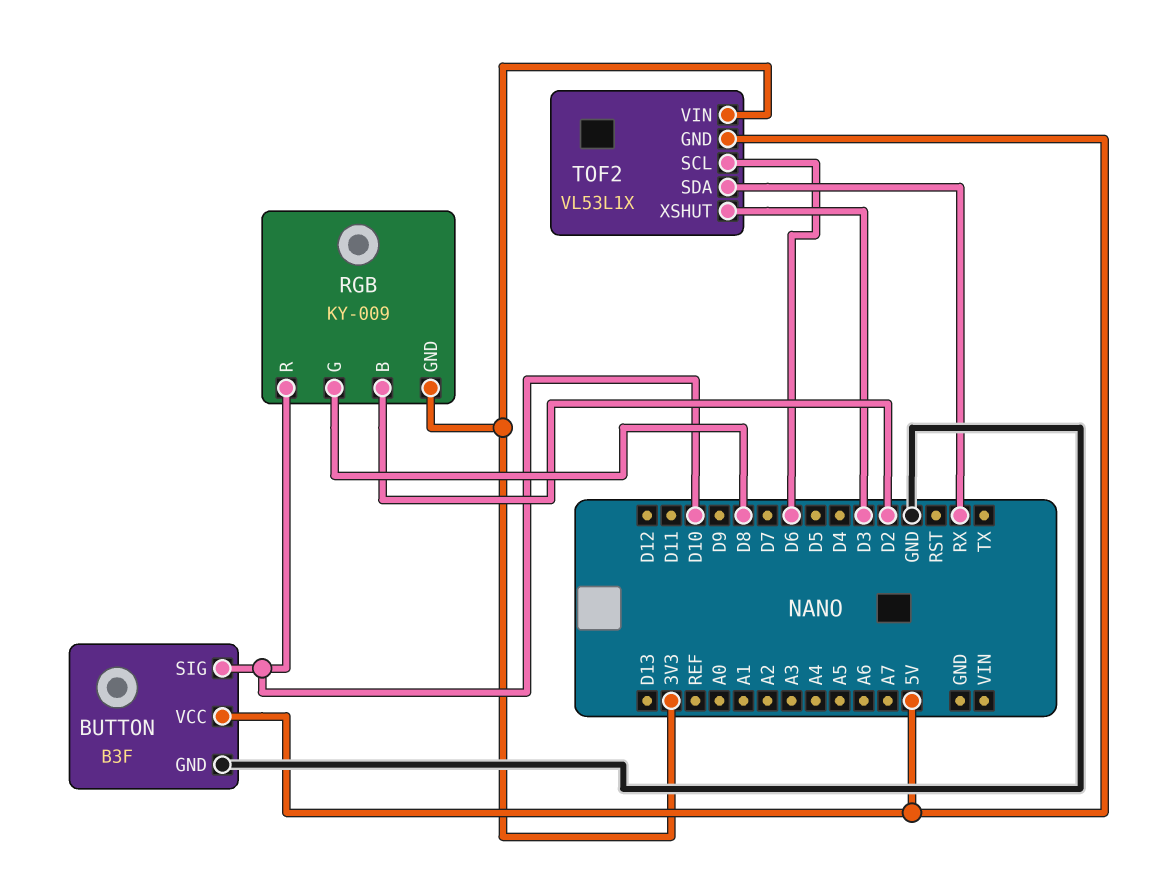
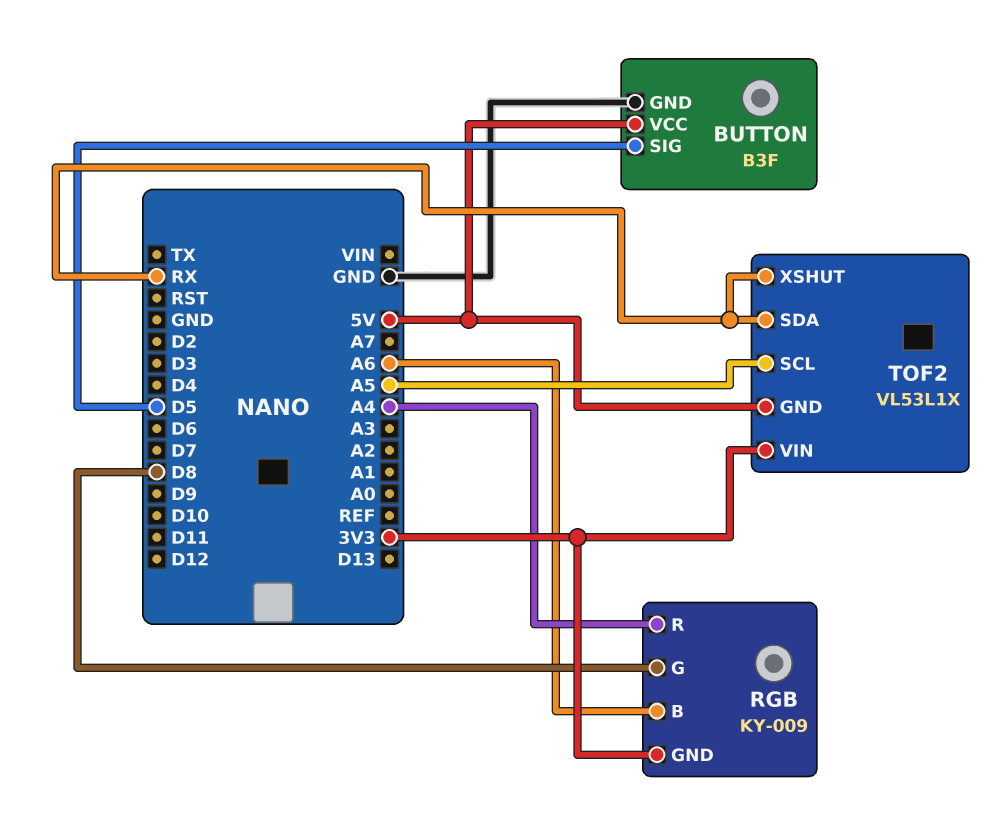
BUTTON pin SIG: D10 -> D5
RGB pin B: D2 -> A6
RGB pin R: D10 -> A4
TOF2 pin SCL: D6 -> A5
TOF2 pin XSHUT: D3 -> RX

